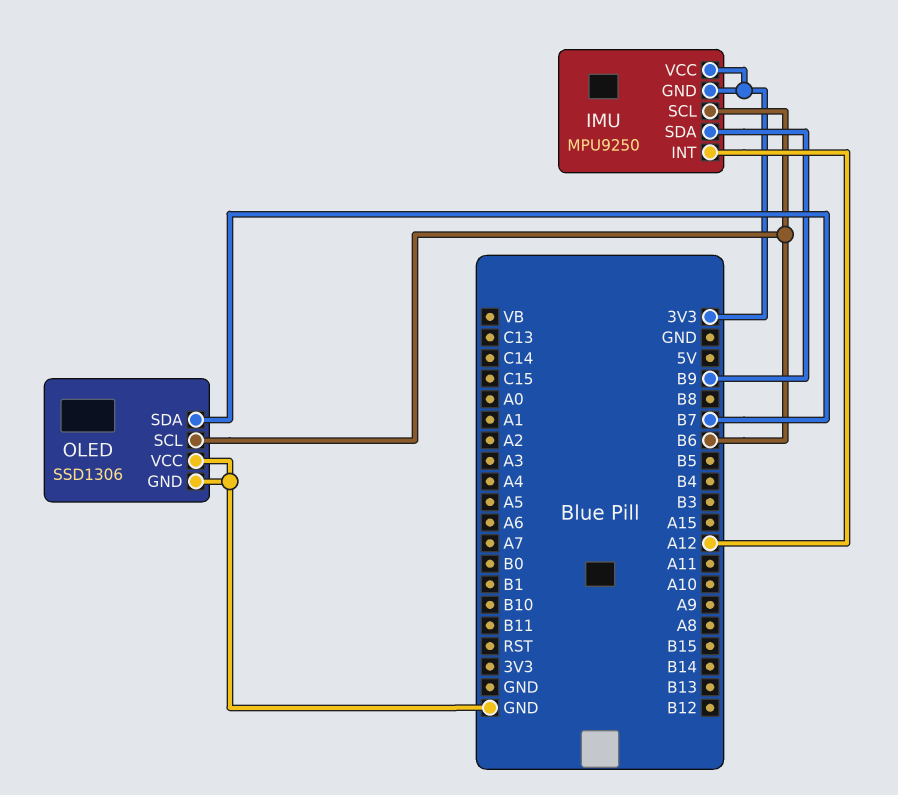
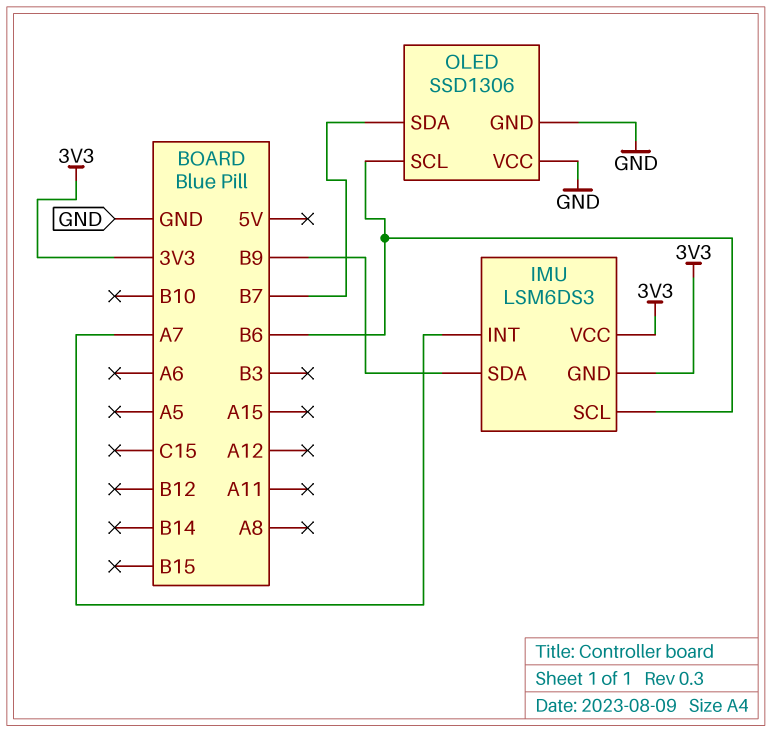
IMU: MPU9250 -> LSM6DS3
IMU pin INT: A12 -> A7

